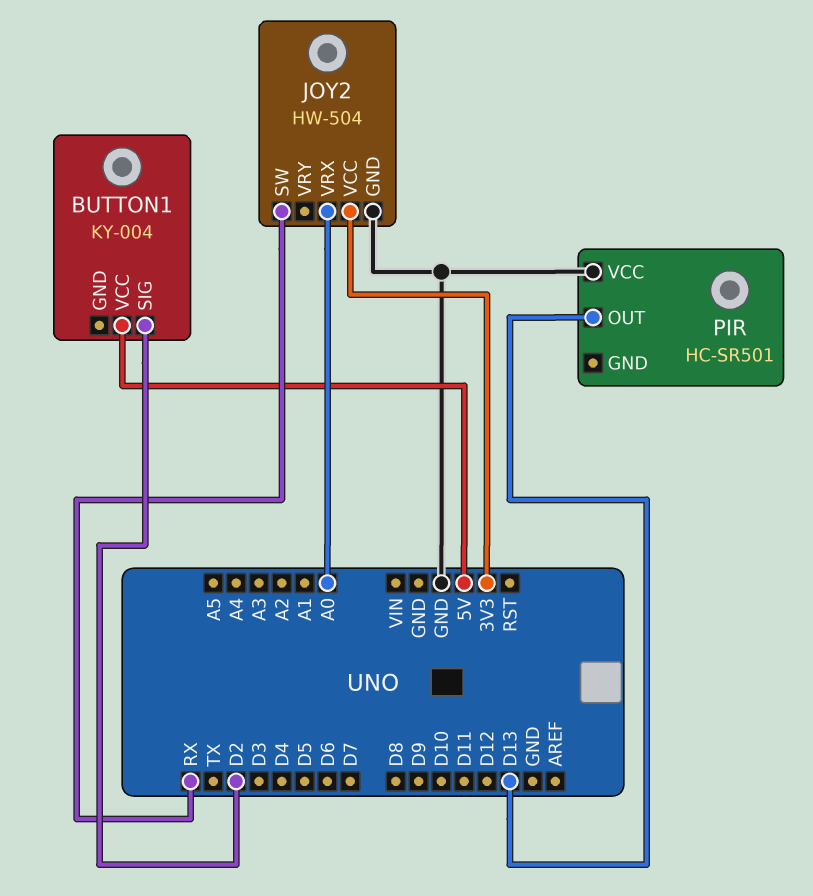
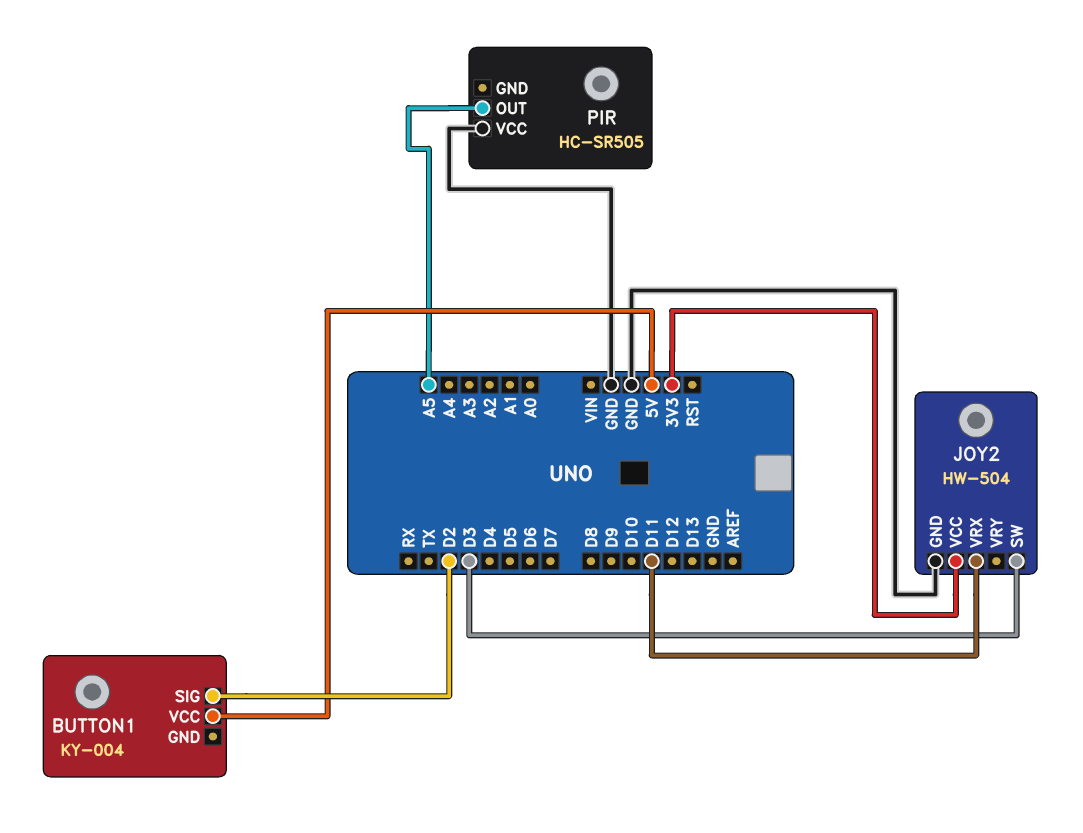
JOY2 pin SW: RX -> D3
JOY2 pin VRX: A0 -> D11
PIR: HC-SR501 -> HC-SR505
PIR pin OUT: D13 -> A5

